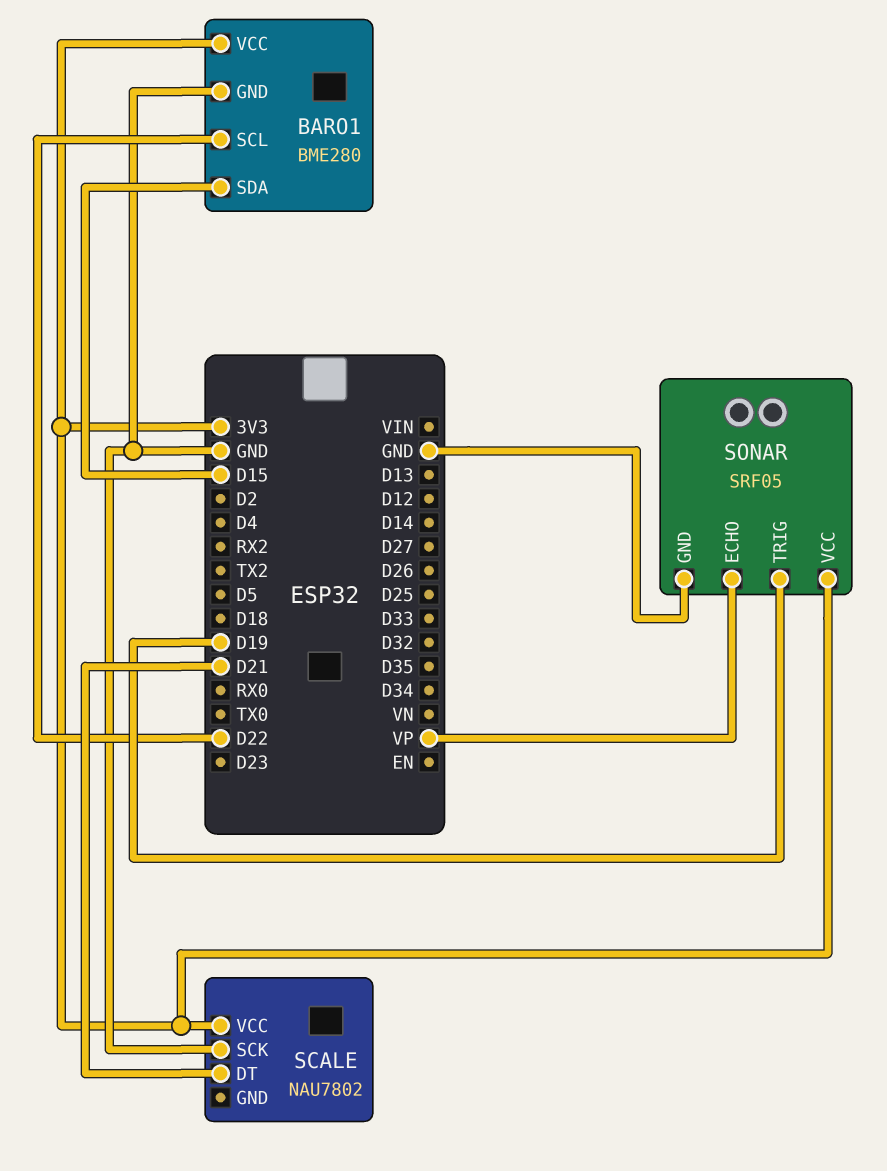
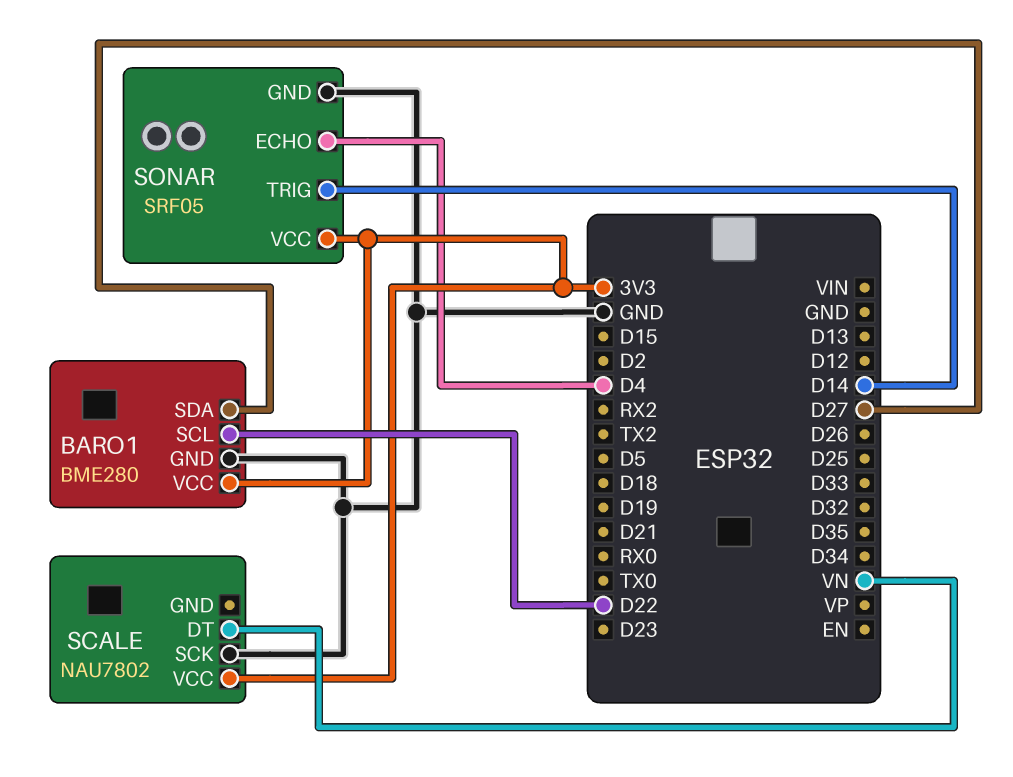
BARO1 pin SDA: D15 -> D27
SCALE pin DT: D21 -> VN
SONAR pin ECHO: VP -> D4
SONAR pin TRIG: D19 -> D14

